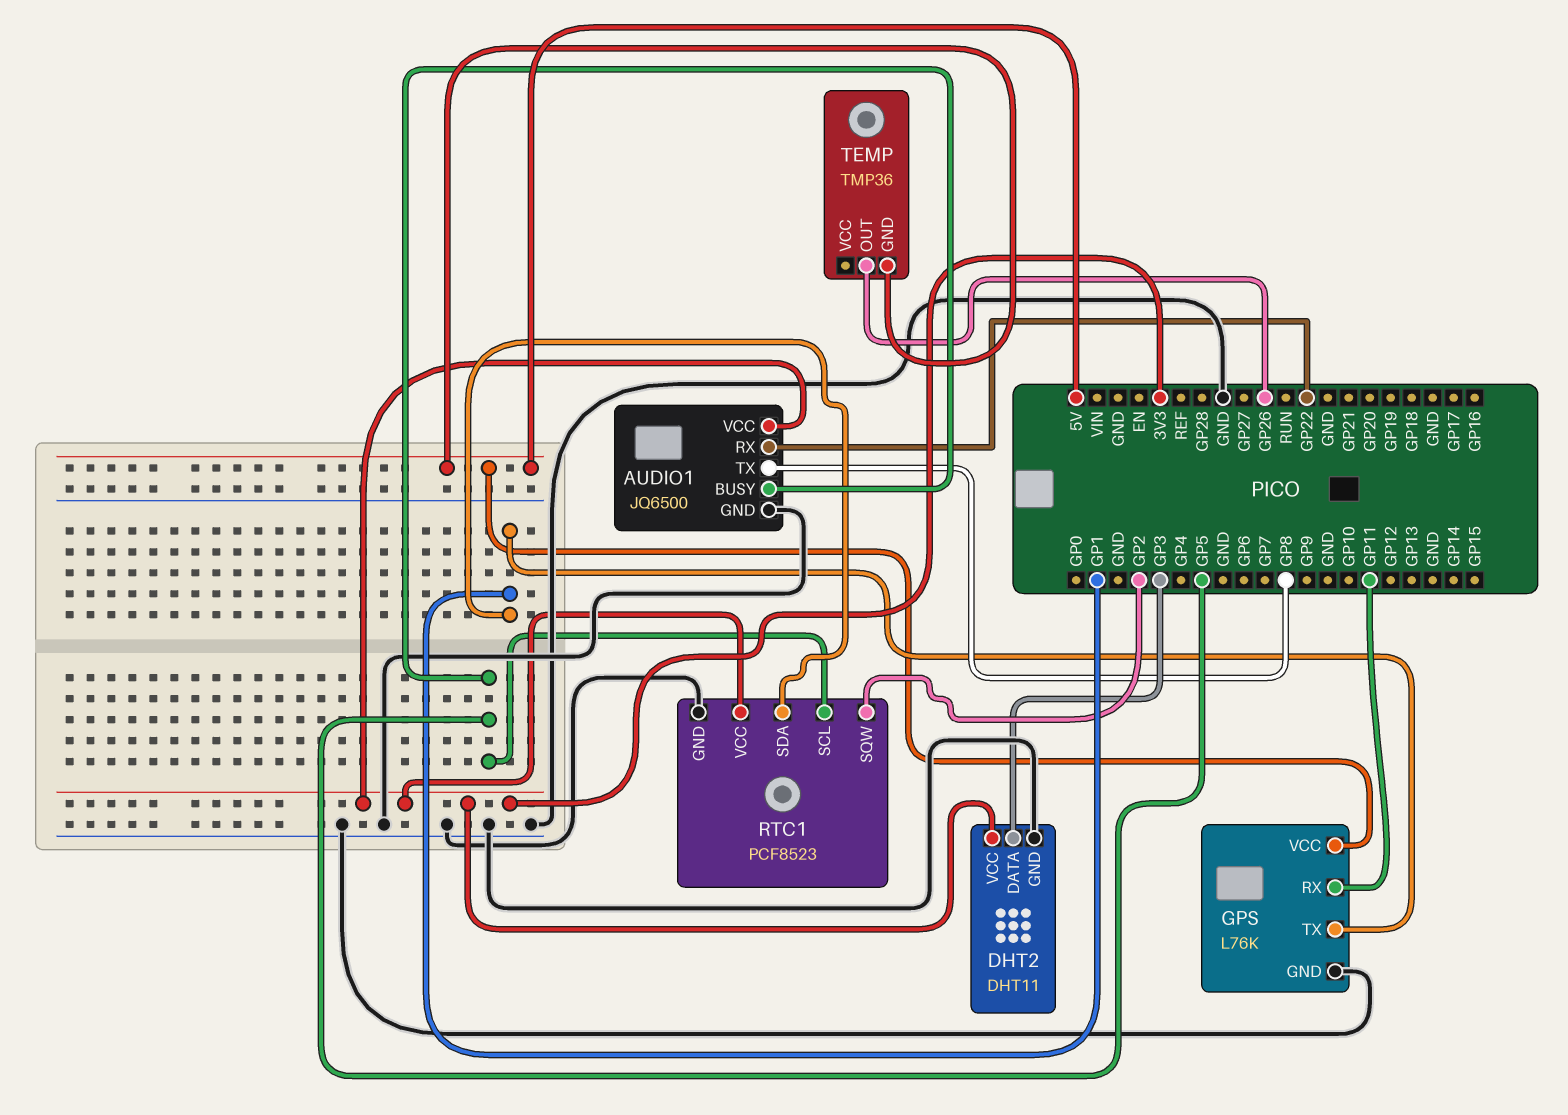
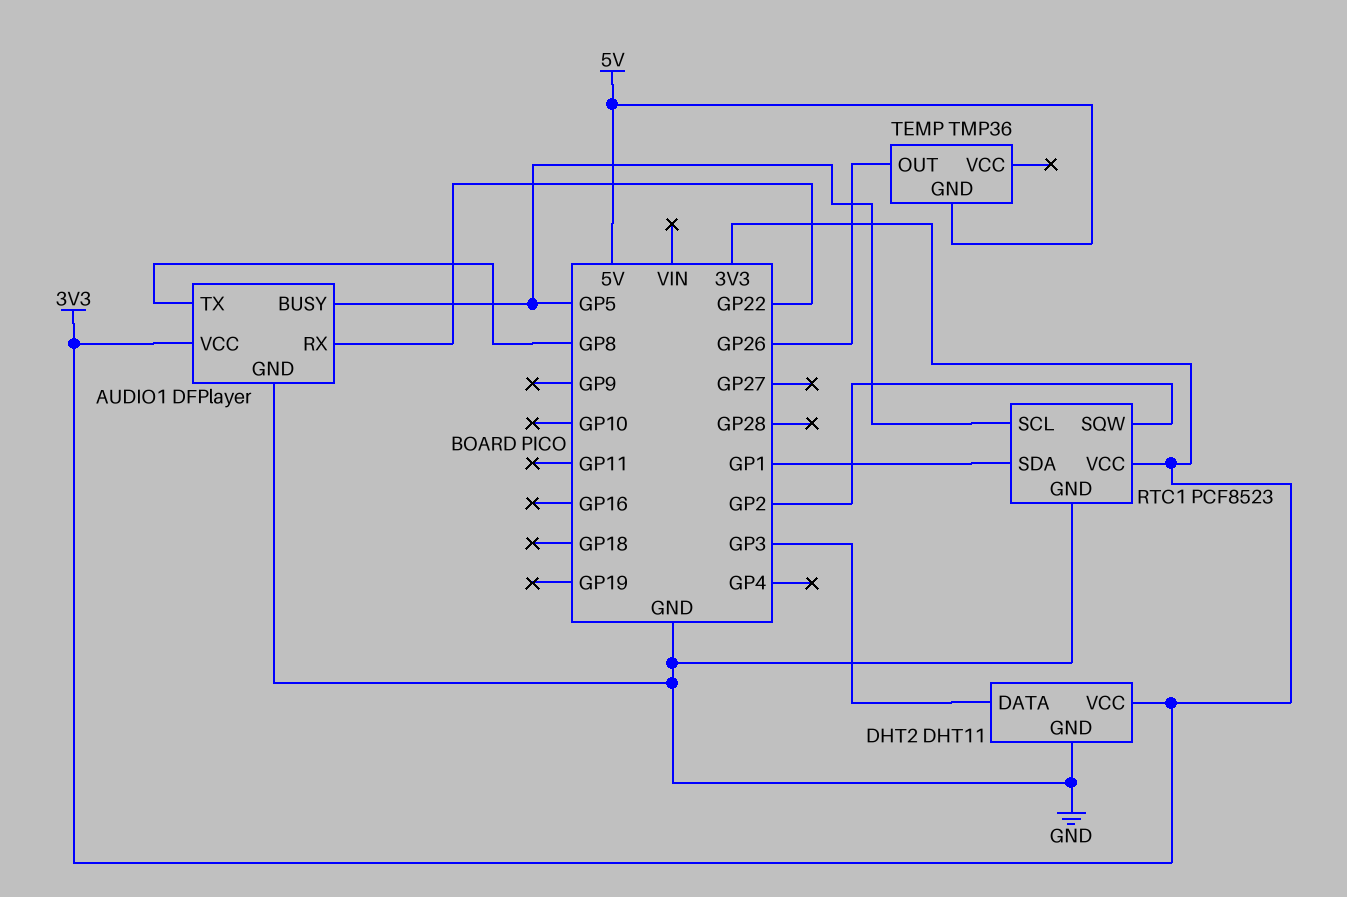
AUDIO1: JQ6500 -> DFPlayer
GPS: L76K -> none
GPS pin GND: GND -> none
GPS pin RX: GP11 -> none
GPS pin TX: GP1 -> none
GPS pin VCC: 5V -> none

